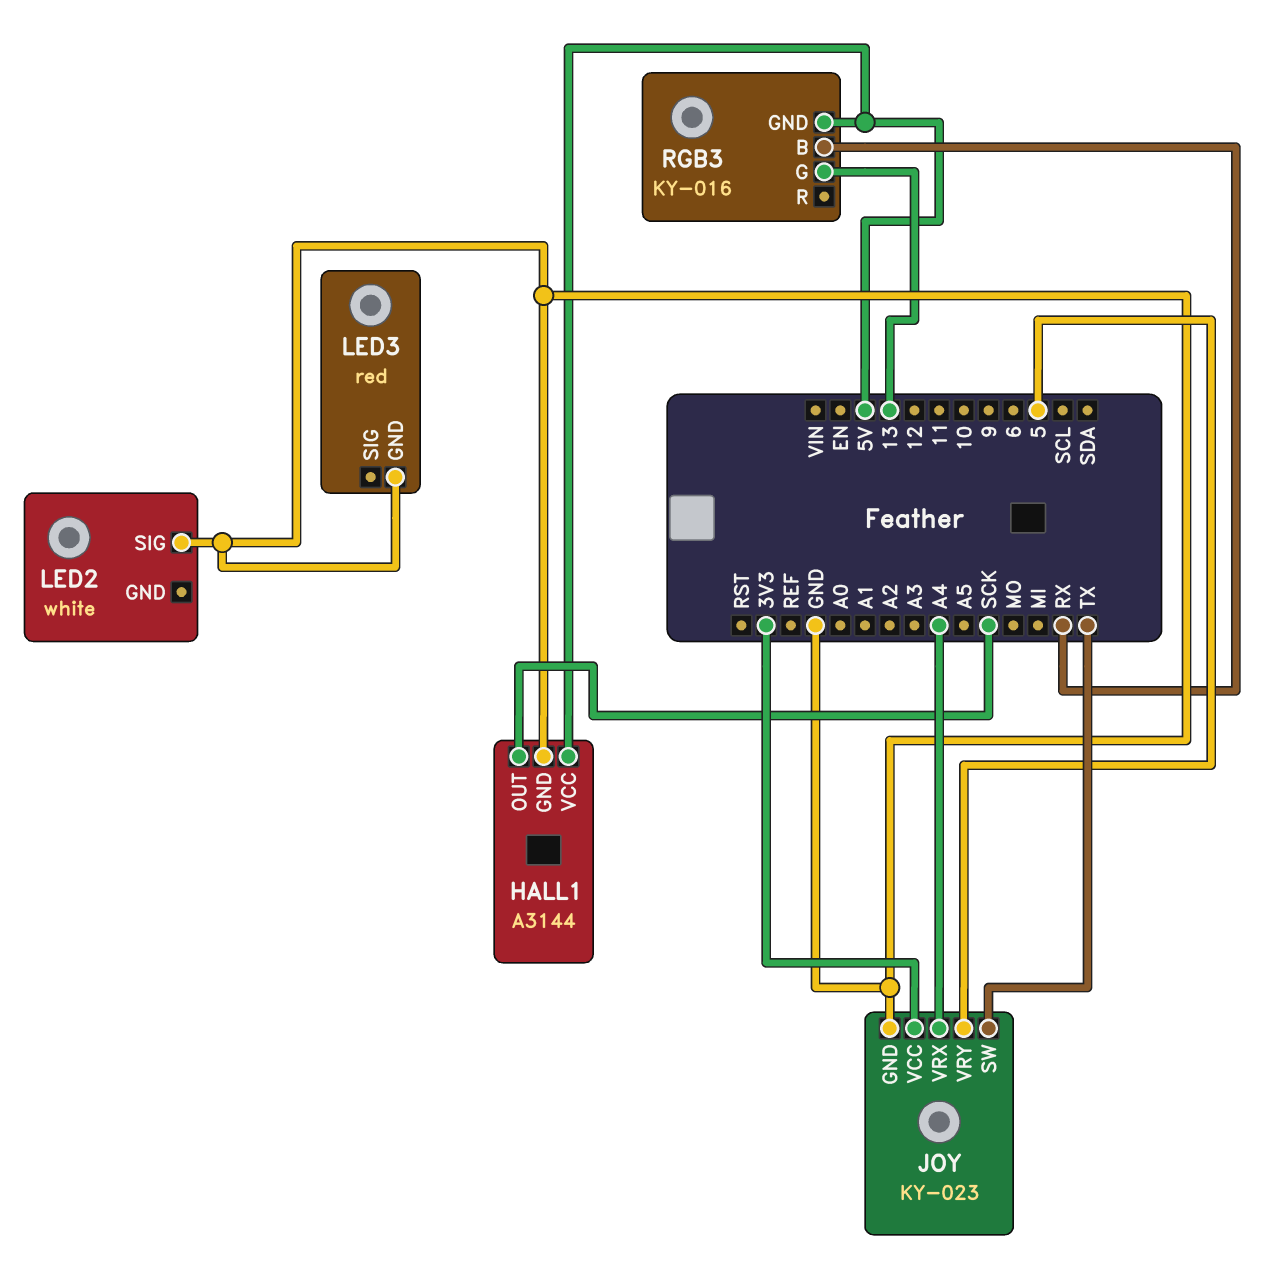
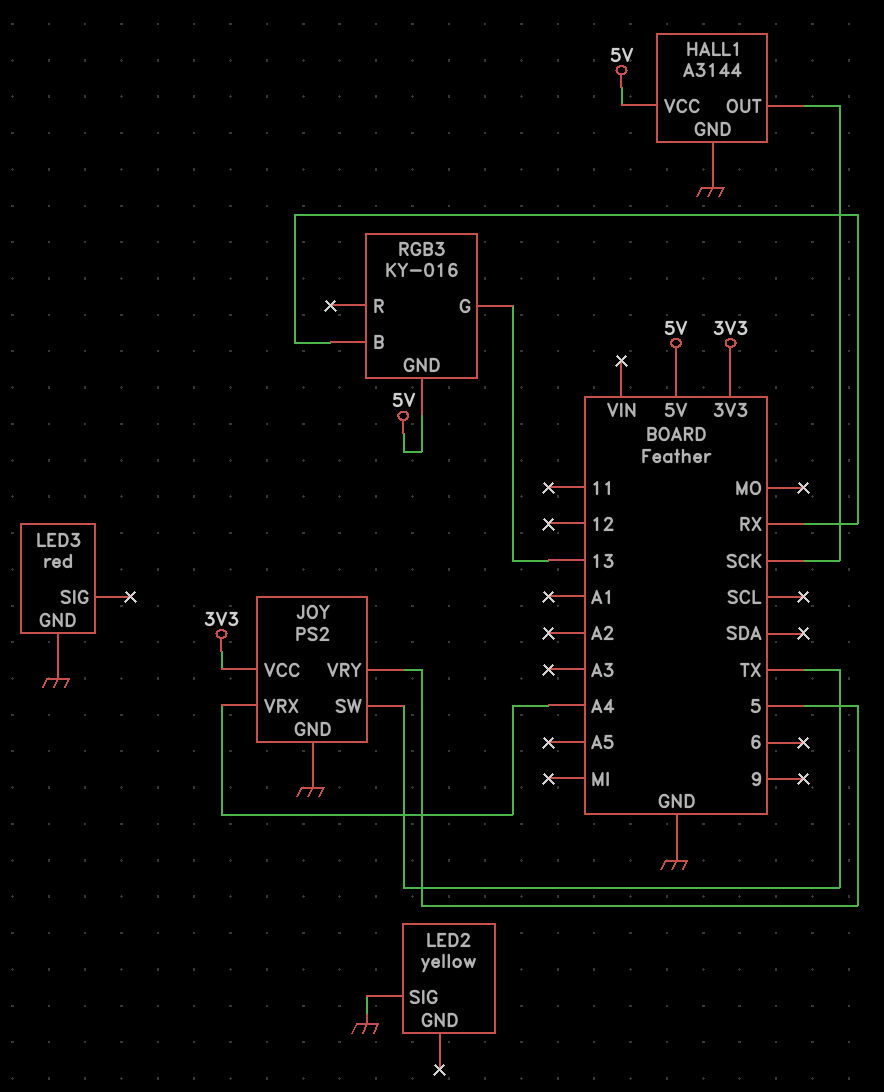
JOY: KY-023 -> PS2
LED2: white -> yellow

